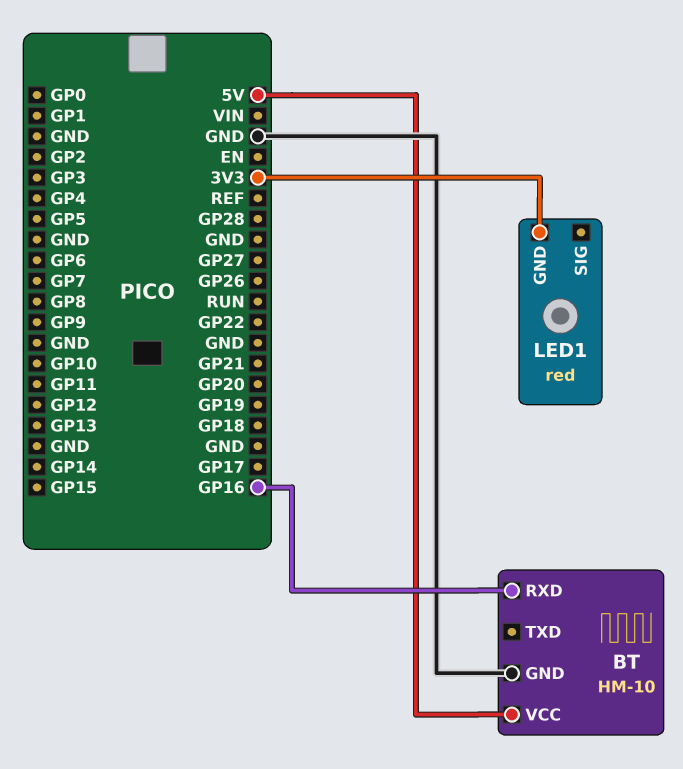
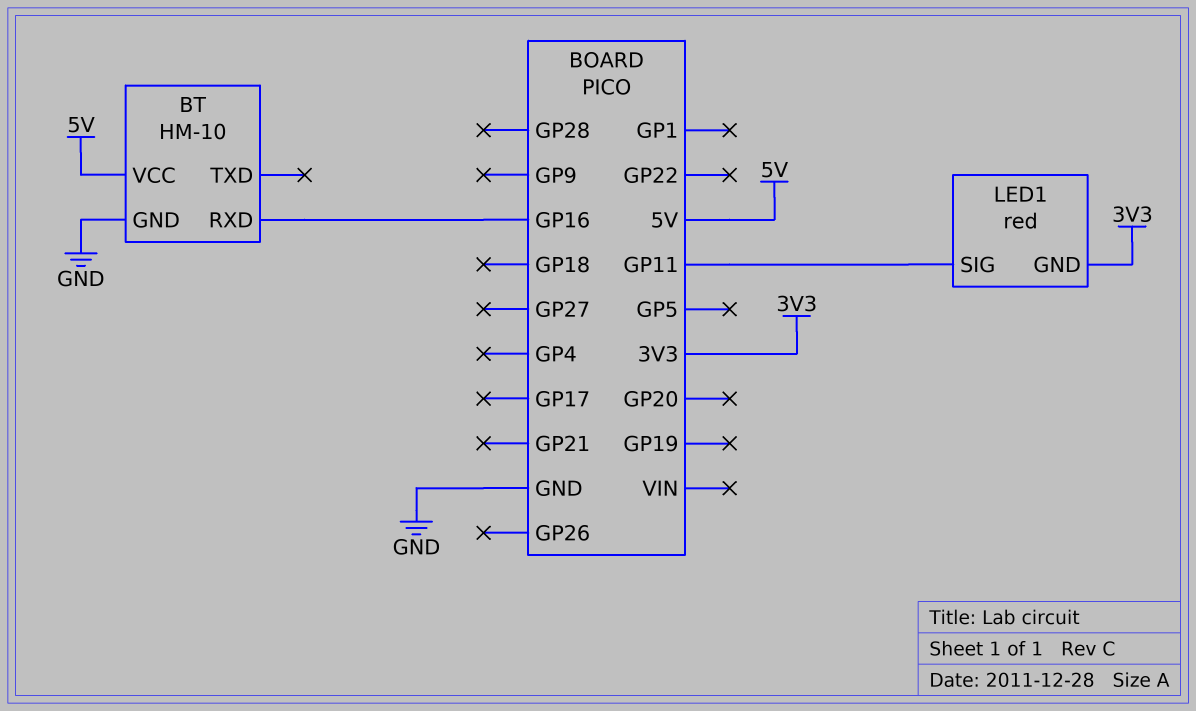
LED1 pin SIG: none -> GP11

